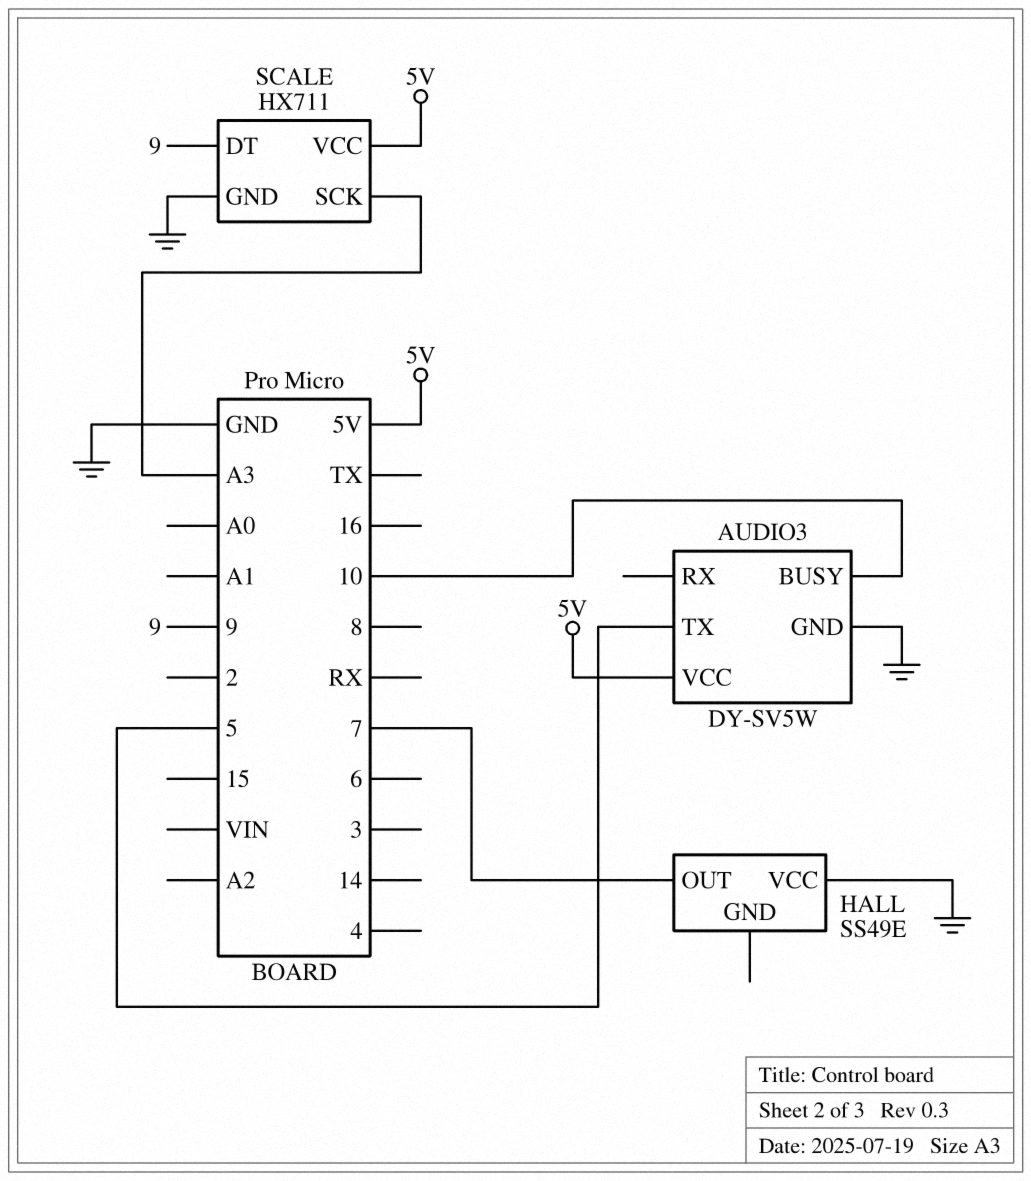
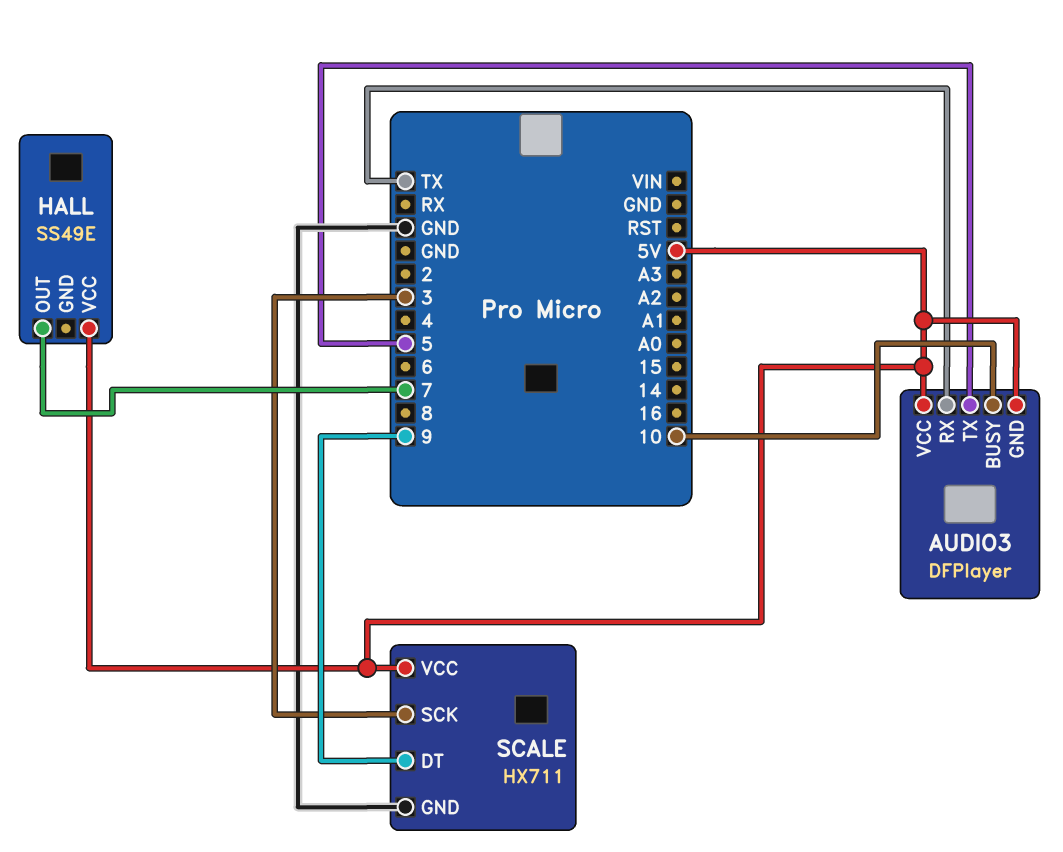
AUDIO3: DY-SV5W -> DFPlayer
AUDIO3 pin GND: GND -> 5V
AUDIO3 pin RX: none -> TX
HALL pin VCC: GND -> 5V
SCALE pin SCK: A3 -> 3

